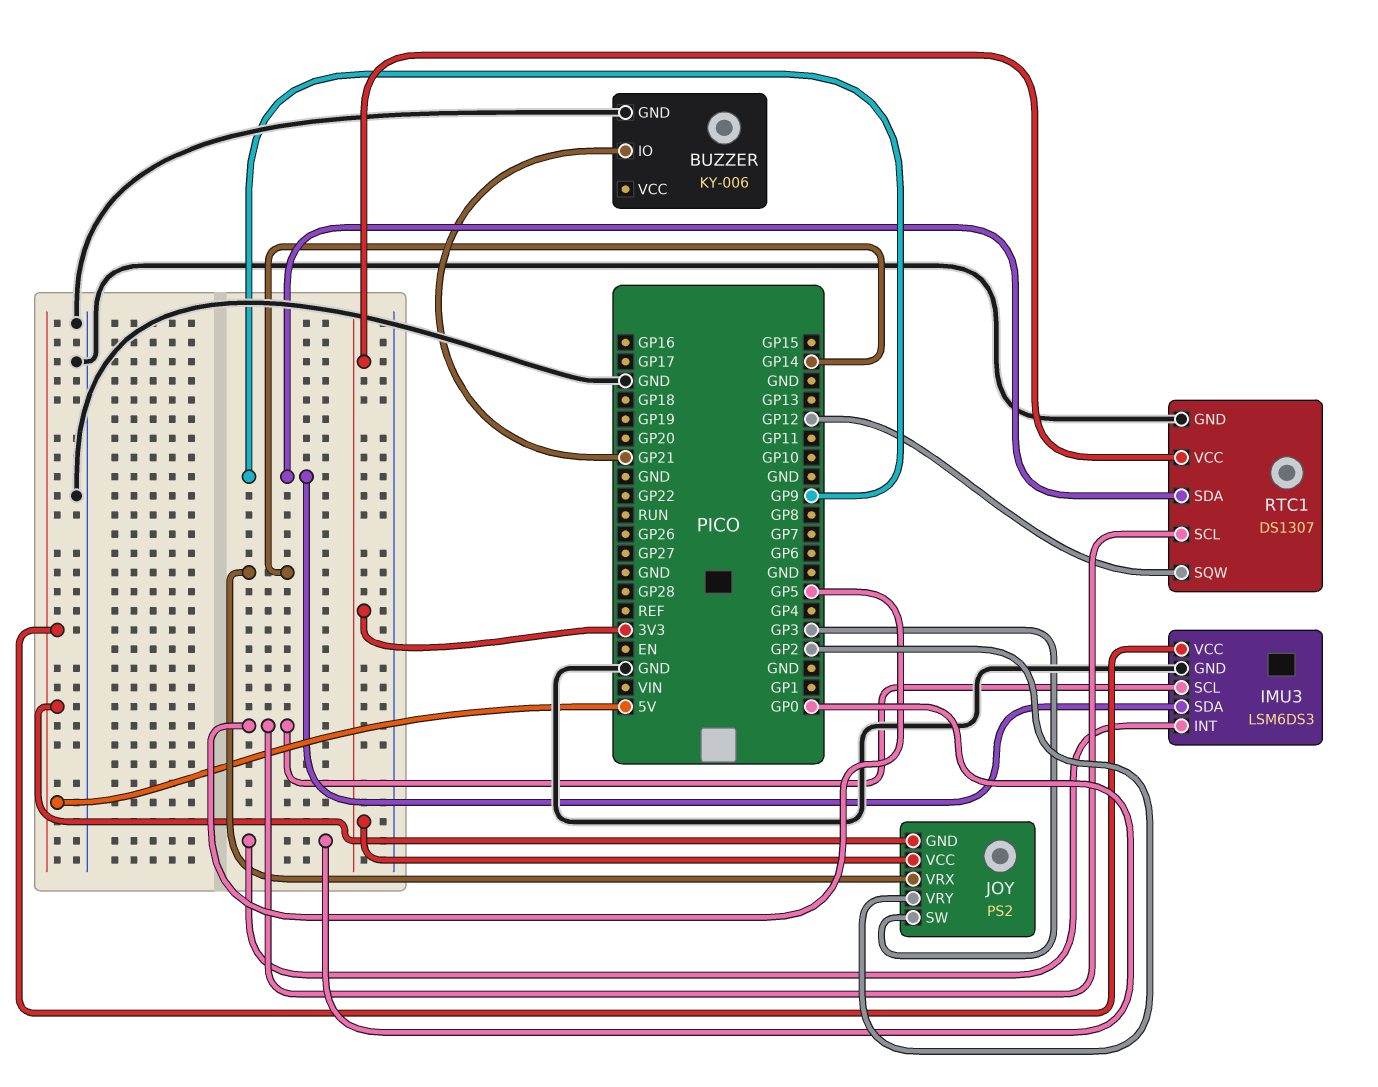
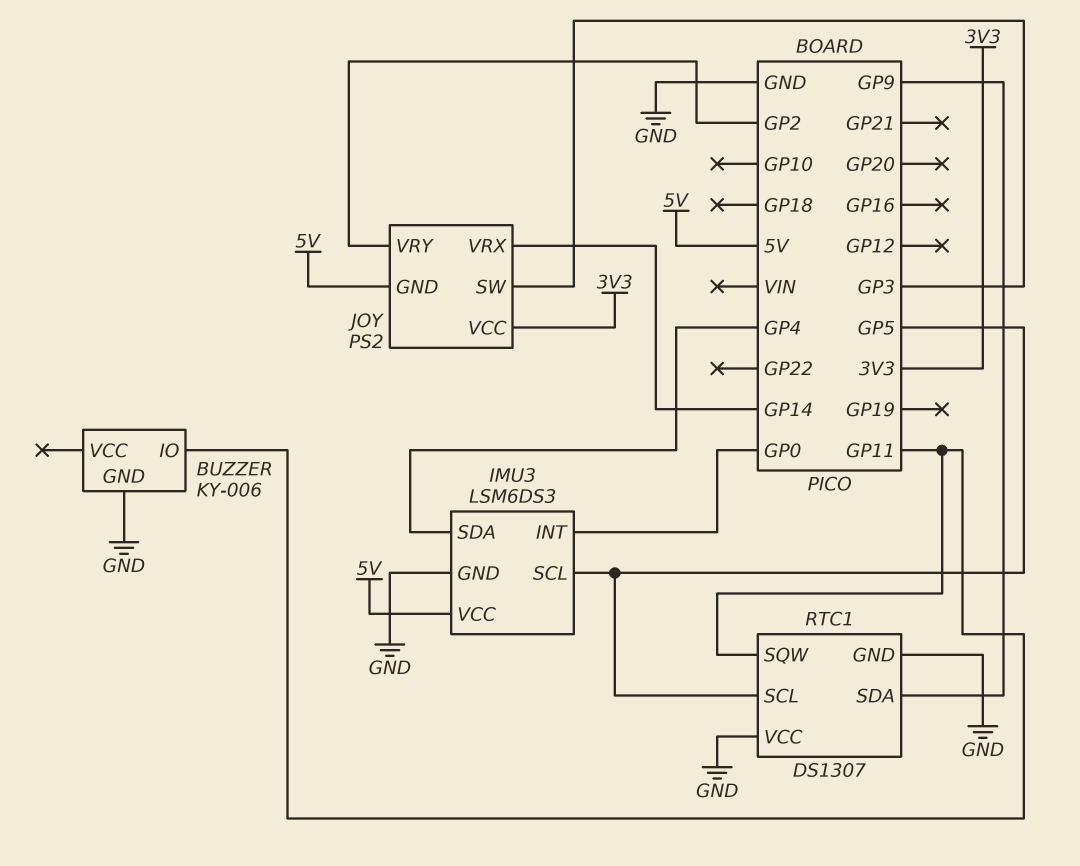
BUZZER pin IO: GP21 -> GP11
IMU3 pin SDA: GP9 -> GP4
RTC1 pin SQW: GP12 -> GP11
RTC1 pin VCC: 3V3 -> GND

